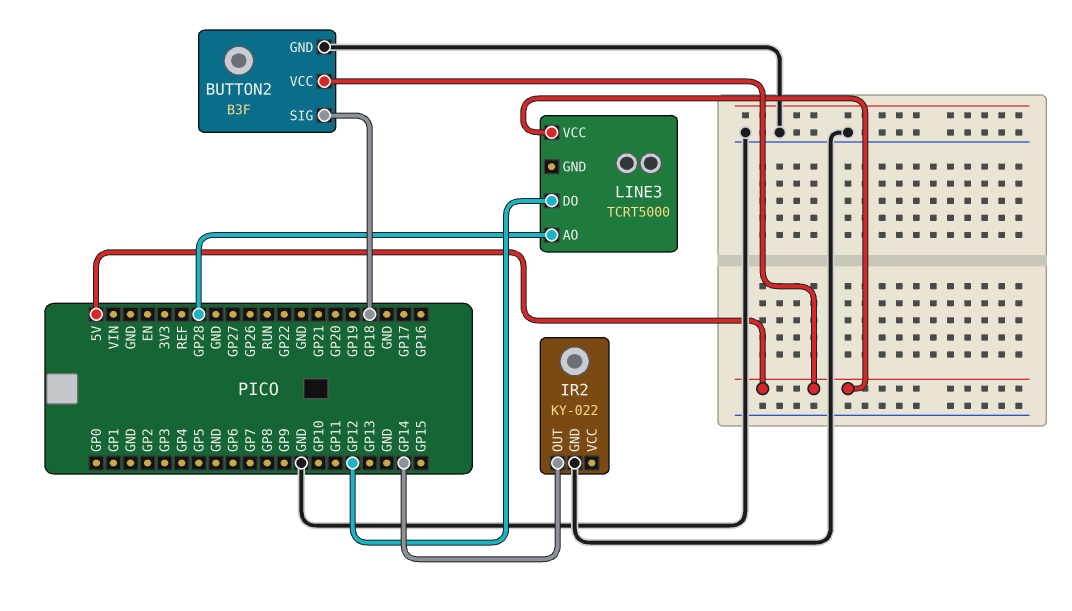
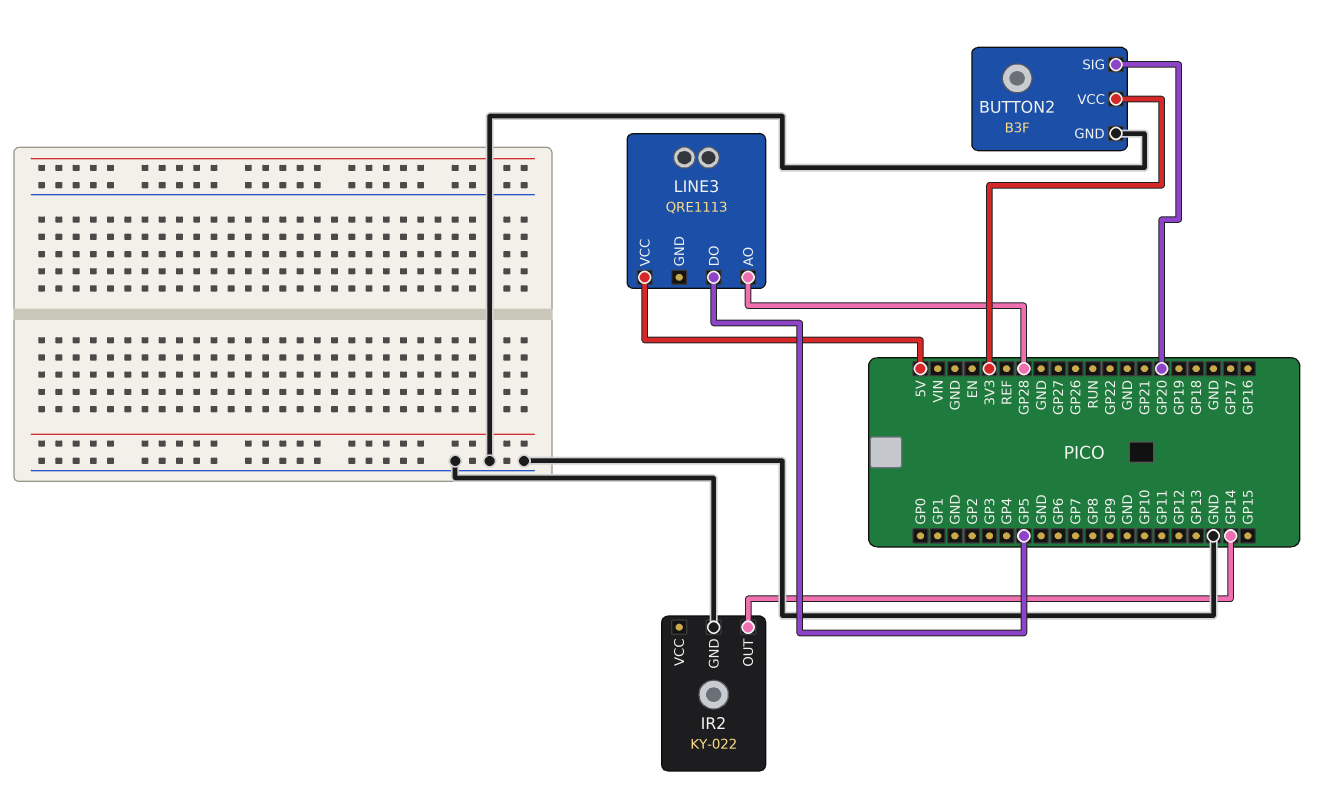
BUTTON2 pin SIG: GP18 -> GP20
BUTTON2 pin VCC: 5V -> 3V3
LINE3: TCRT5000 -> QRE1113
LINE3 pin DO: GP12 -> GP5

